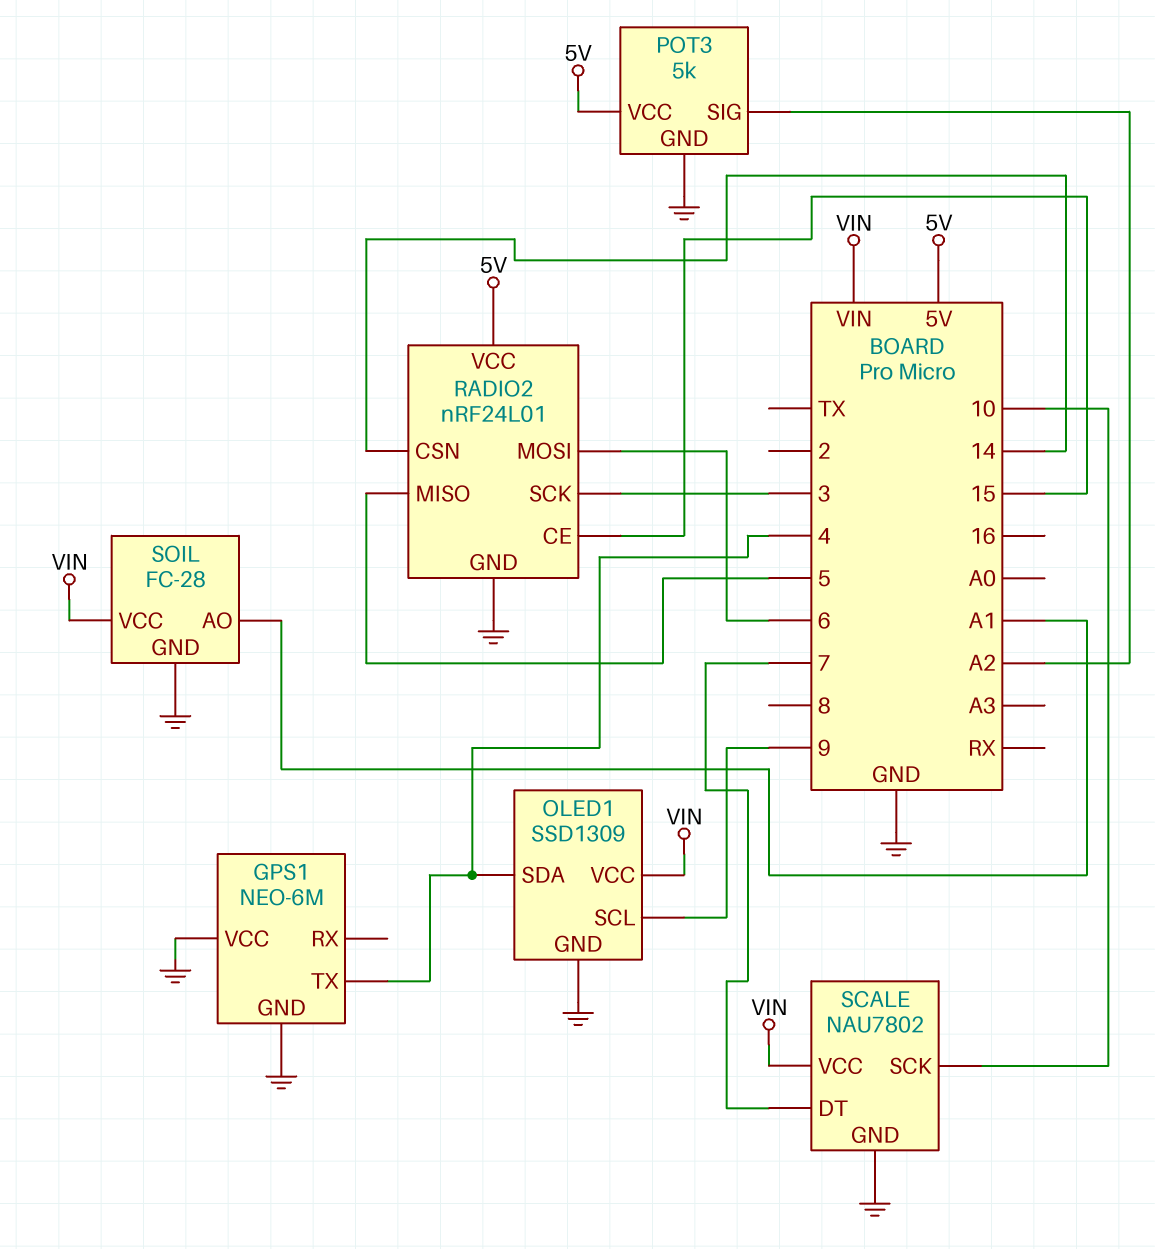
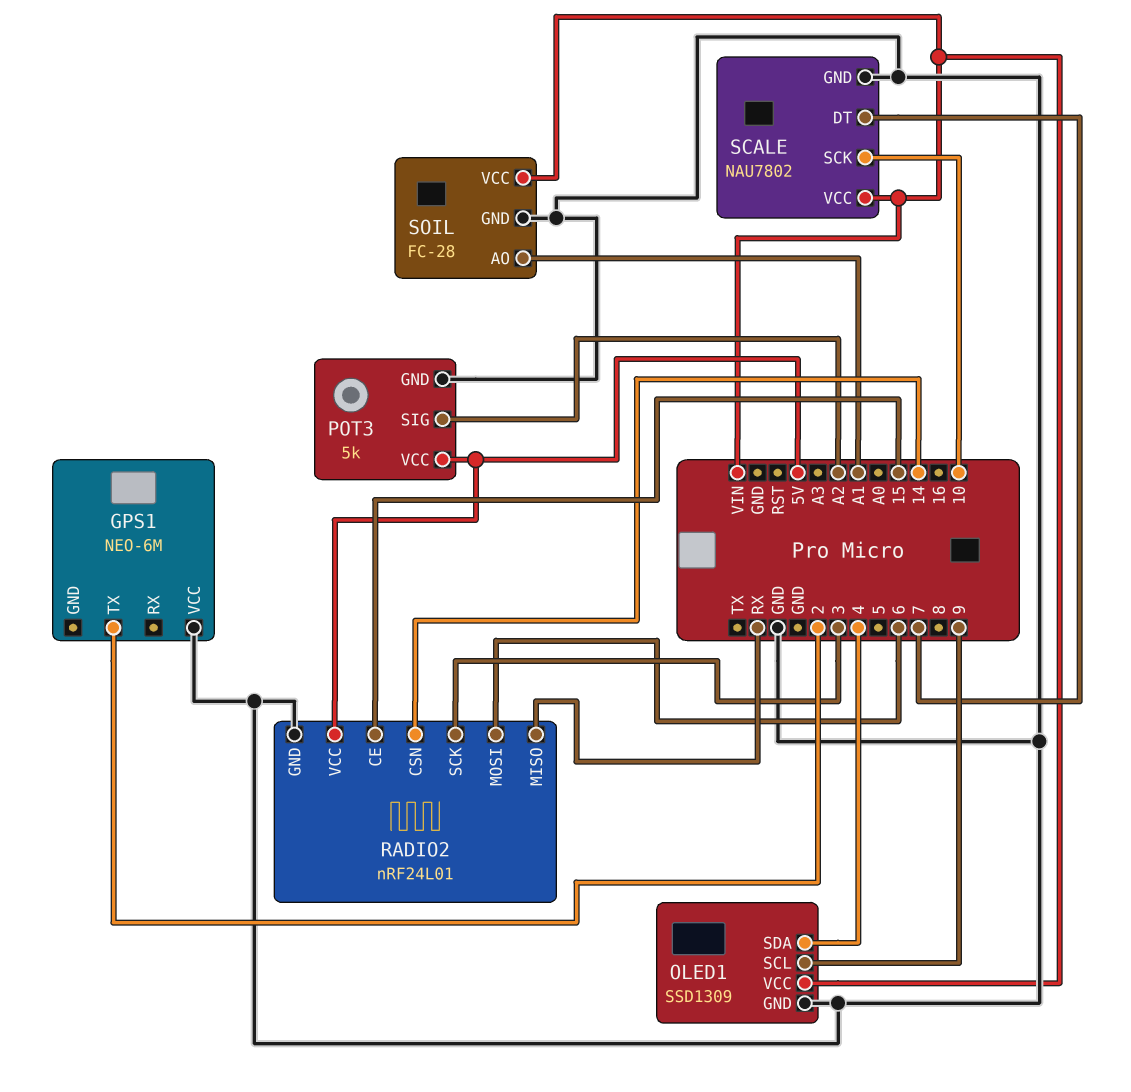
GPS1 pin GND: GND -> none
GPS1 pin TX: 4 -> 2
RADIO2 pin MISO: 5 -> RX

